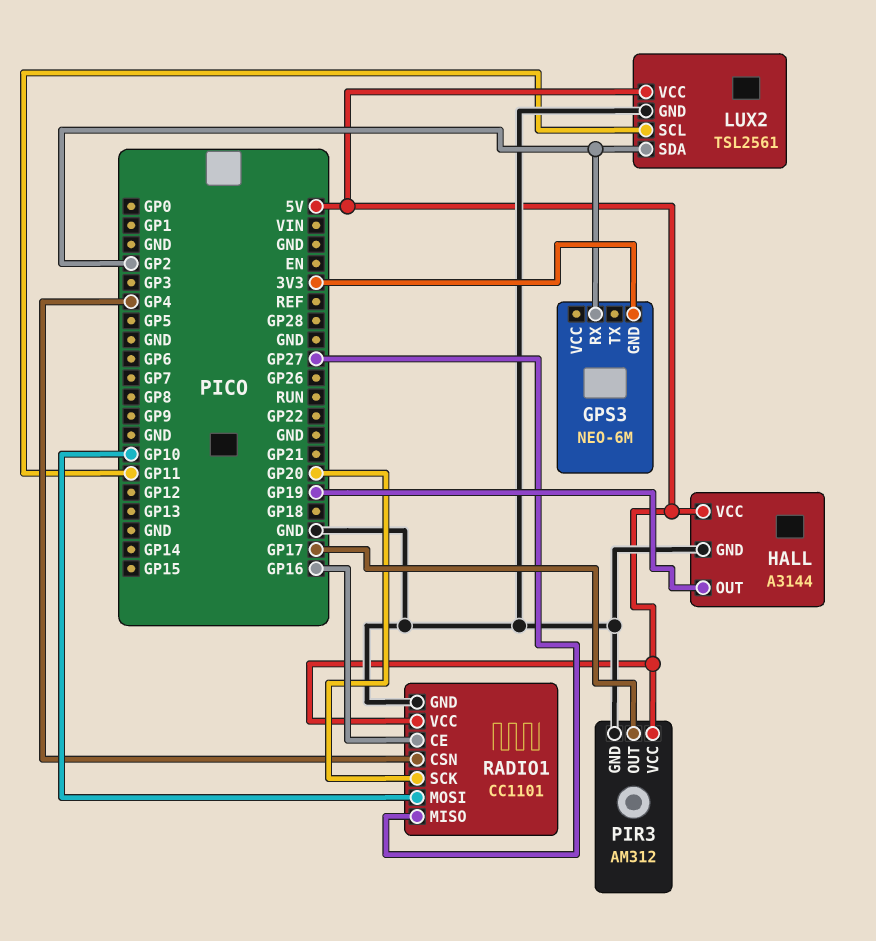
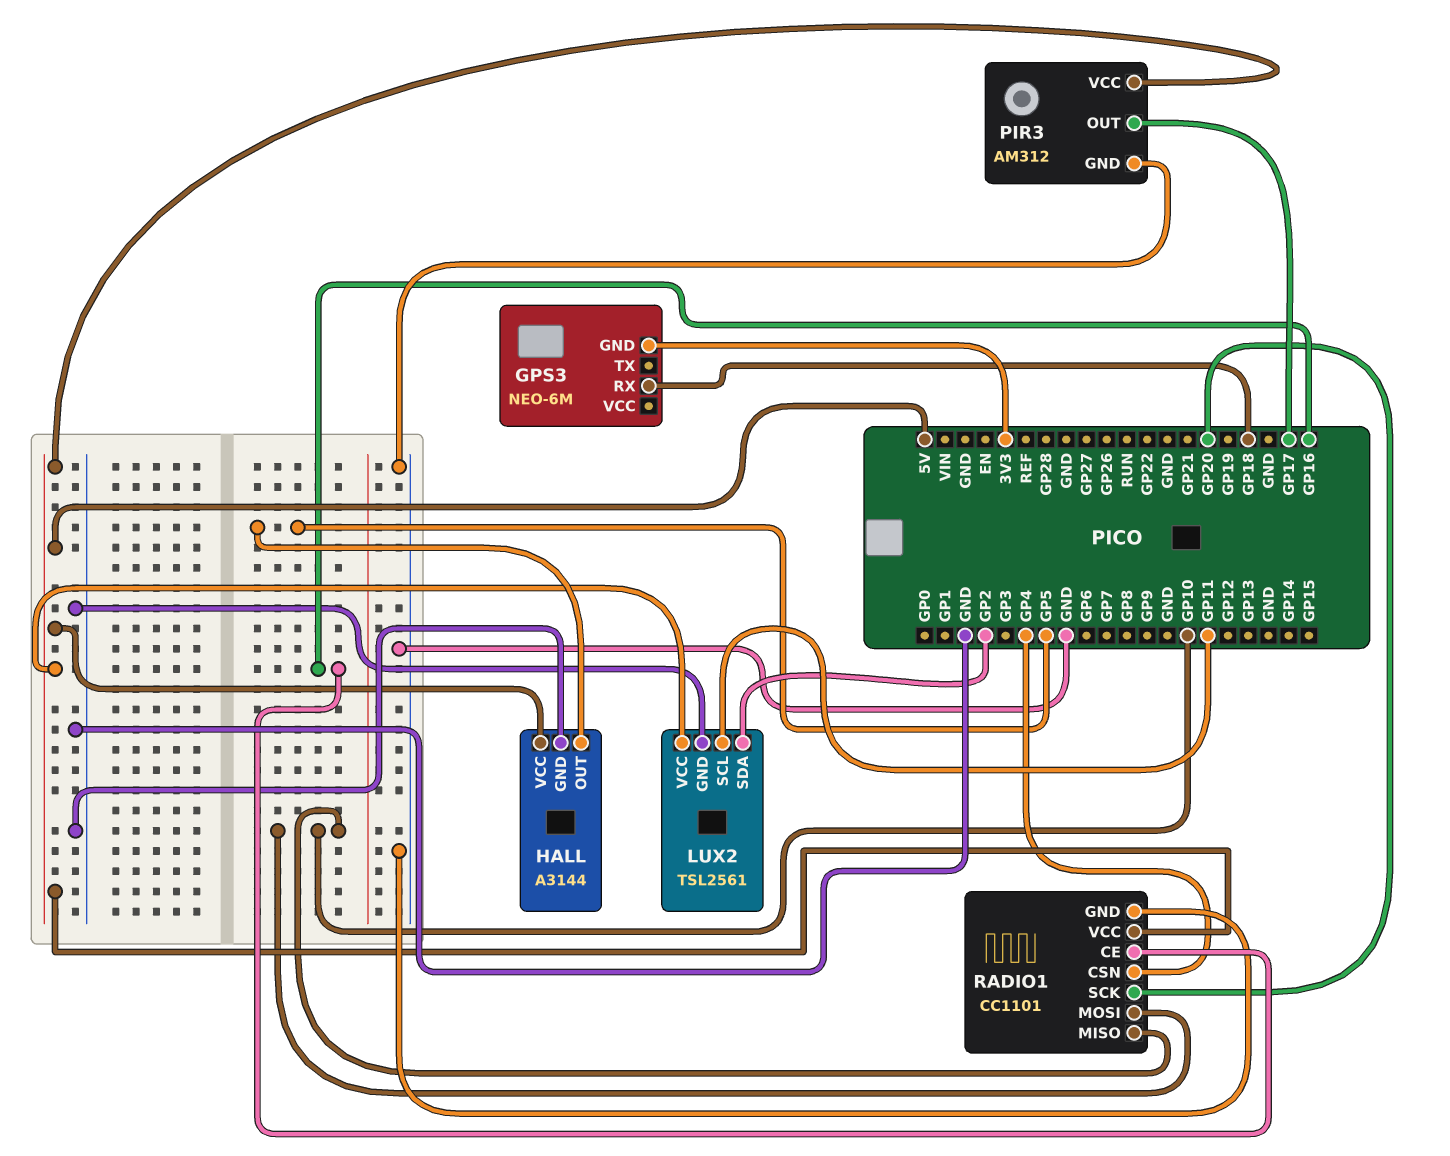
GPS3 pin RX: GP2 -> GP18
HALL pin OUT: GP19 -> GP5
RADIO1 pin MISO: GP27 -> GP10

